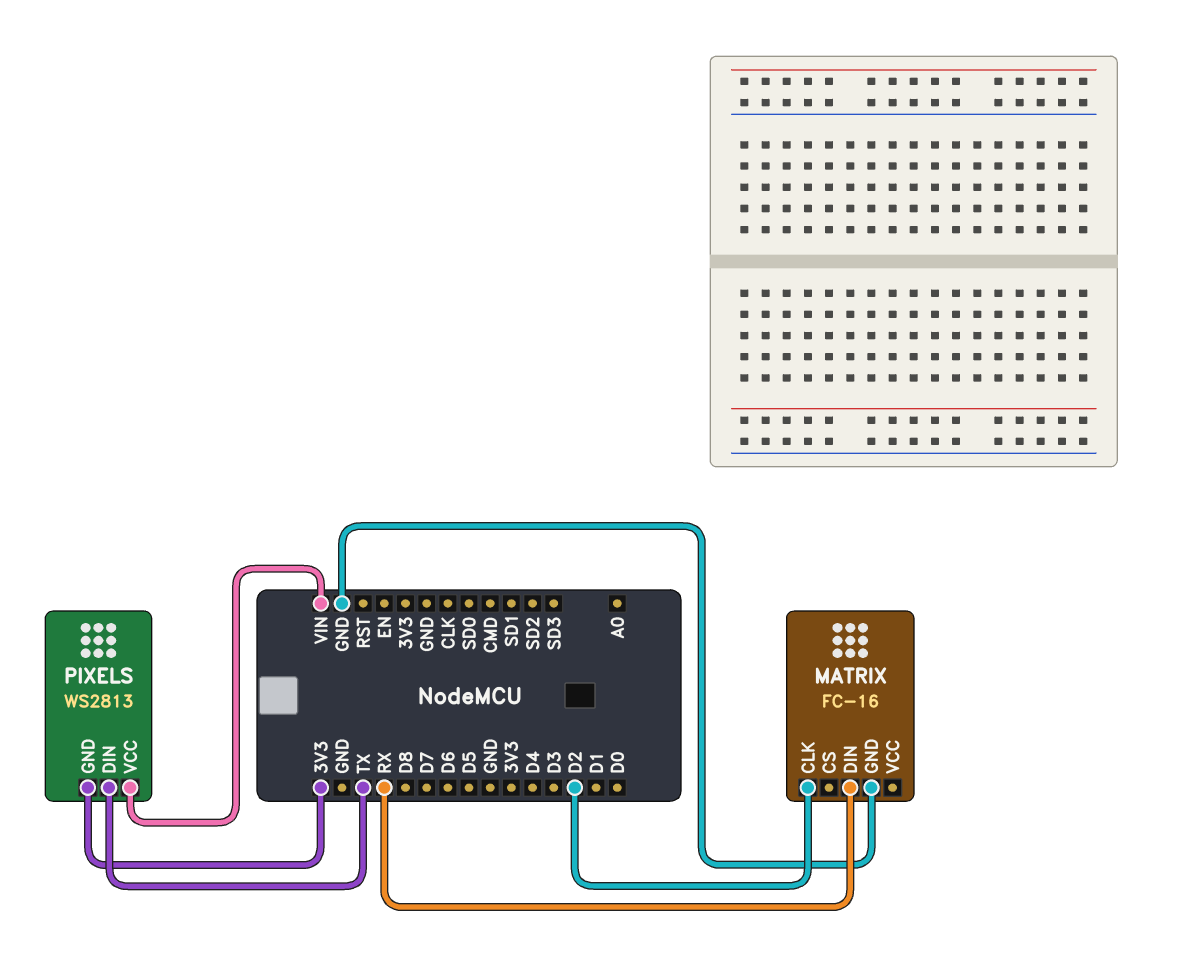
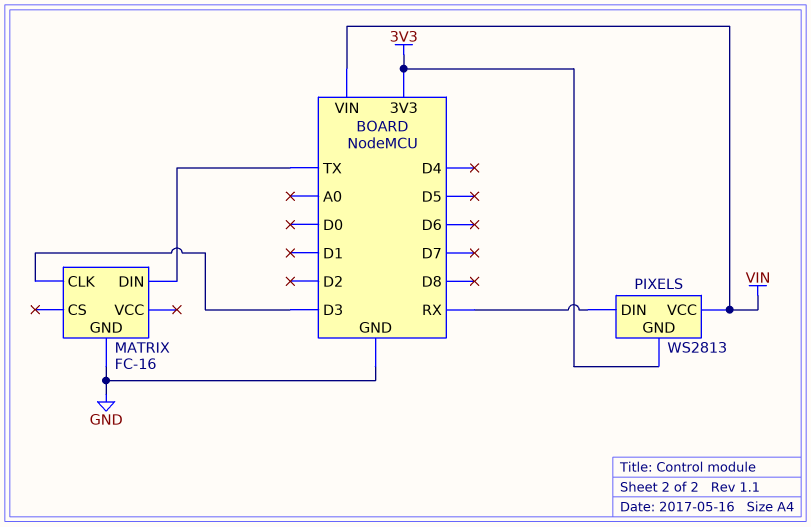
MATRIX pin CLK: D2 -> D3
MATRIX pin DIN: RX -> TX
PIXELS pin DIN: TX -> RX

